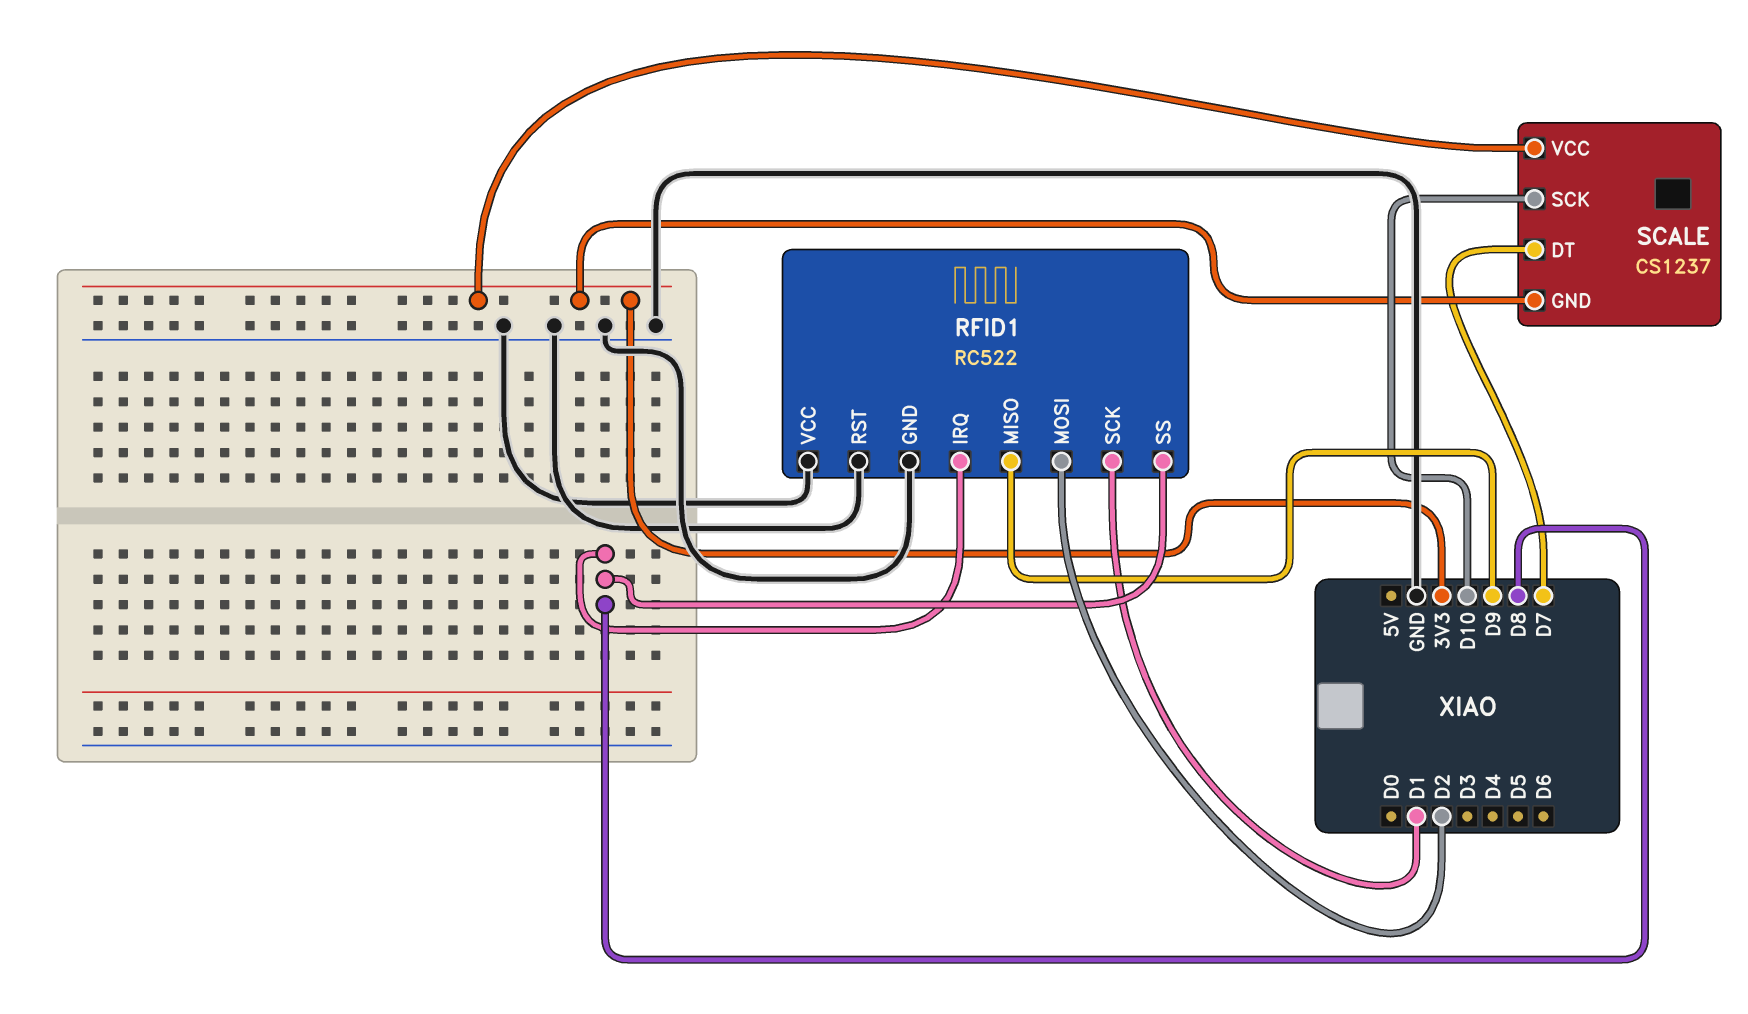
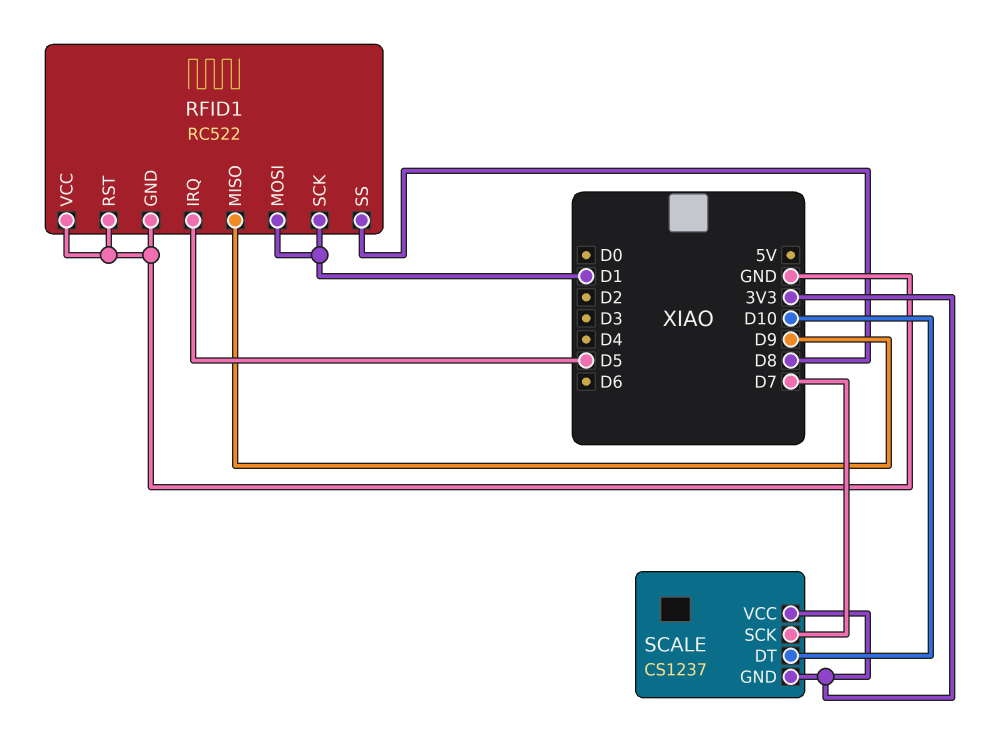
RFID1 pin IRQ: D8 -> D5
RFID1 pin MOSI: D2 -> D1
SCALE pin DT: D7 -> D10
SCALE pin SCK: D10 -> D7

